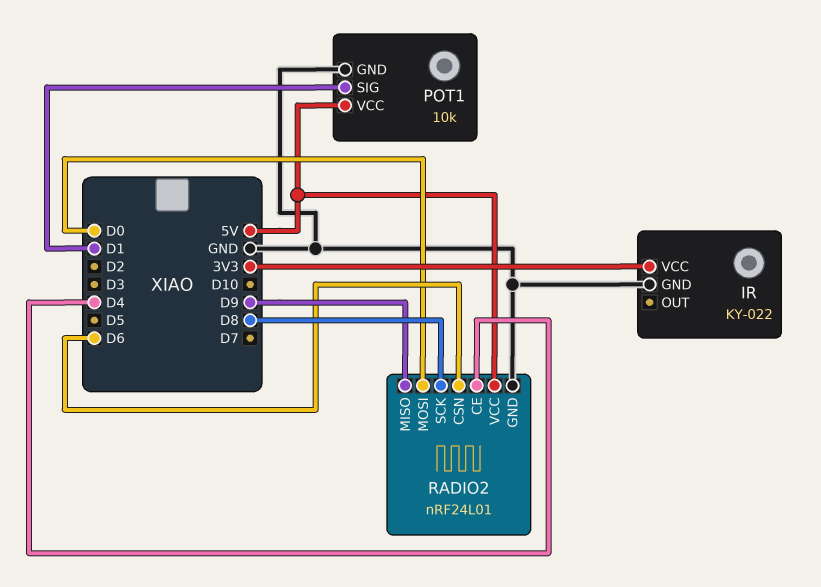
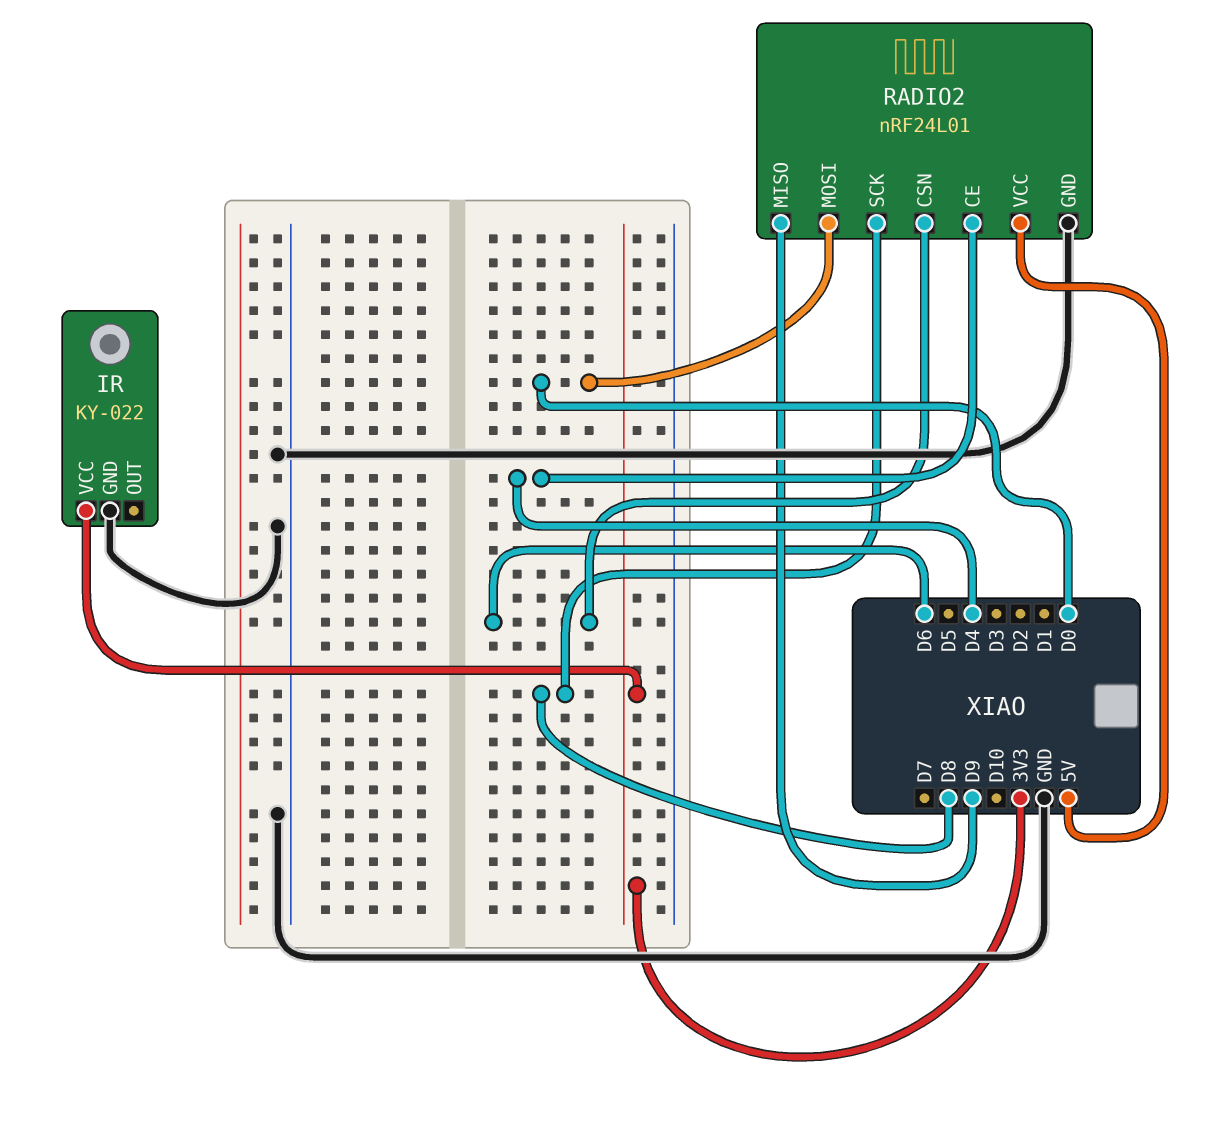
POT1: 10k -> none
POT1 pin GND: GND -> none
POT1 pin SIG: D1 -> none
POT1 pin VCC: 5V -> none

